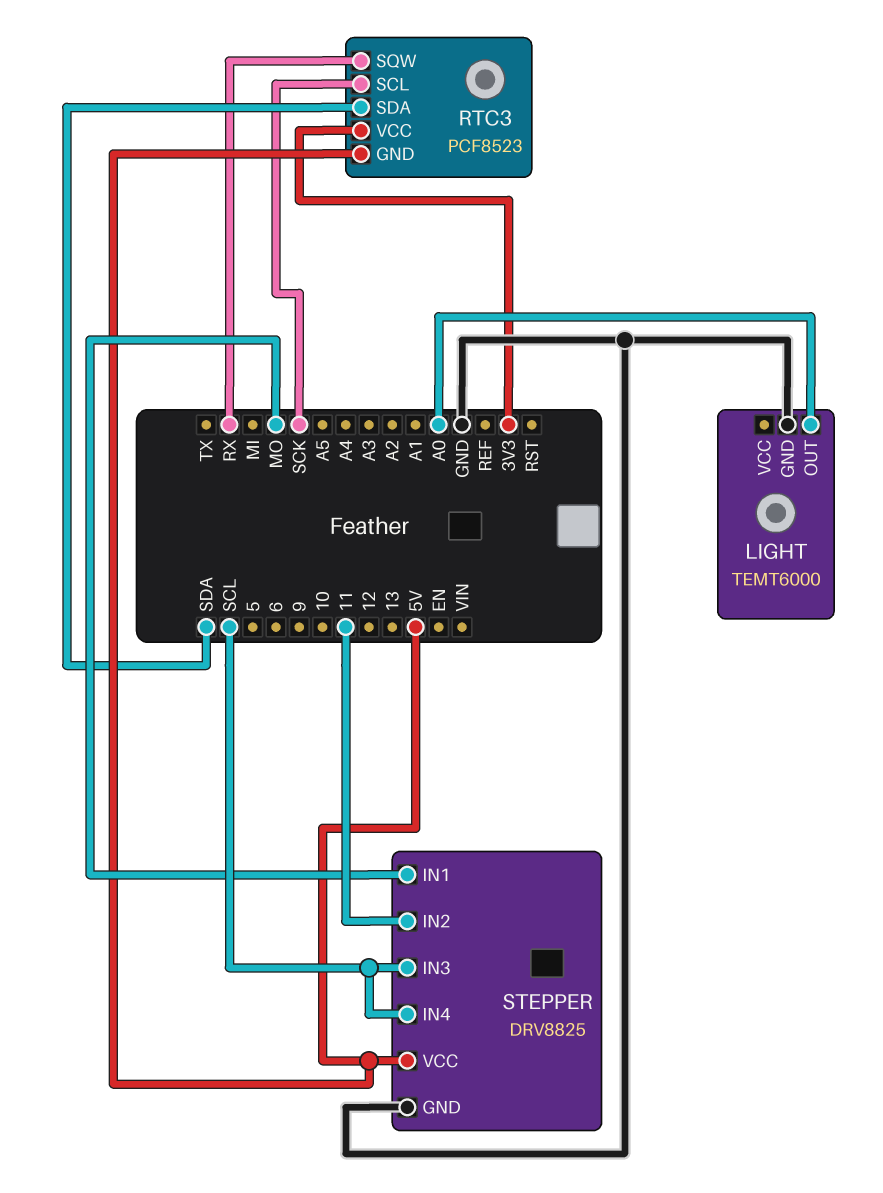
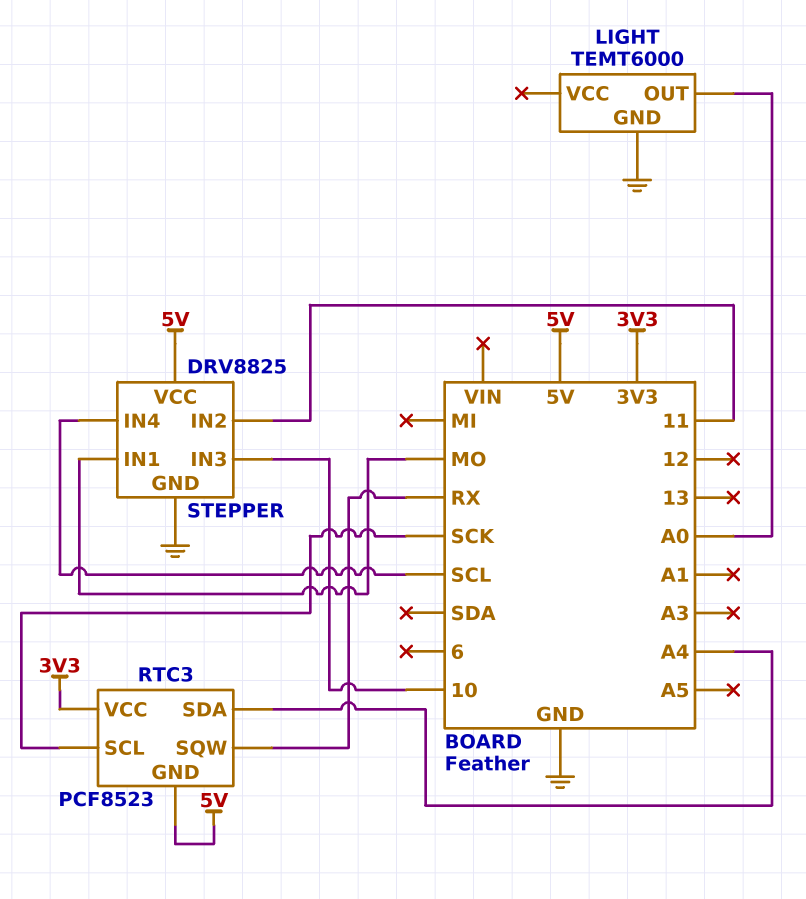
RTC3 pin SDA: SDA -> A4
STEPPER pin IN3: SCL -> 10

